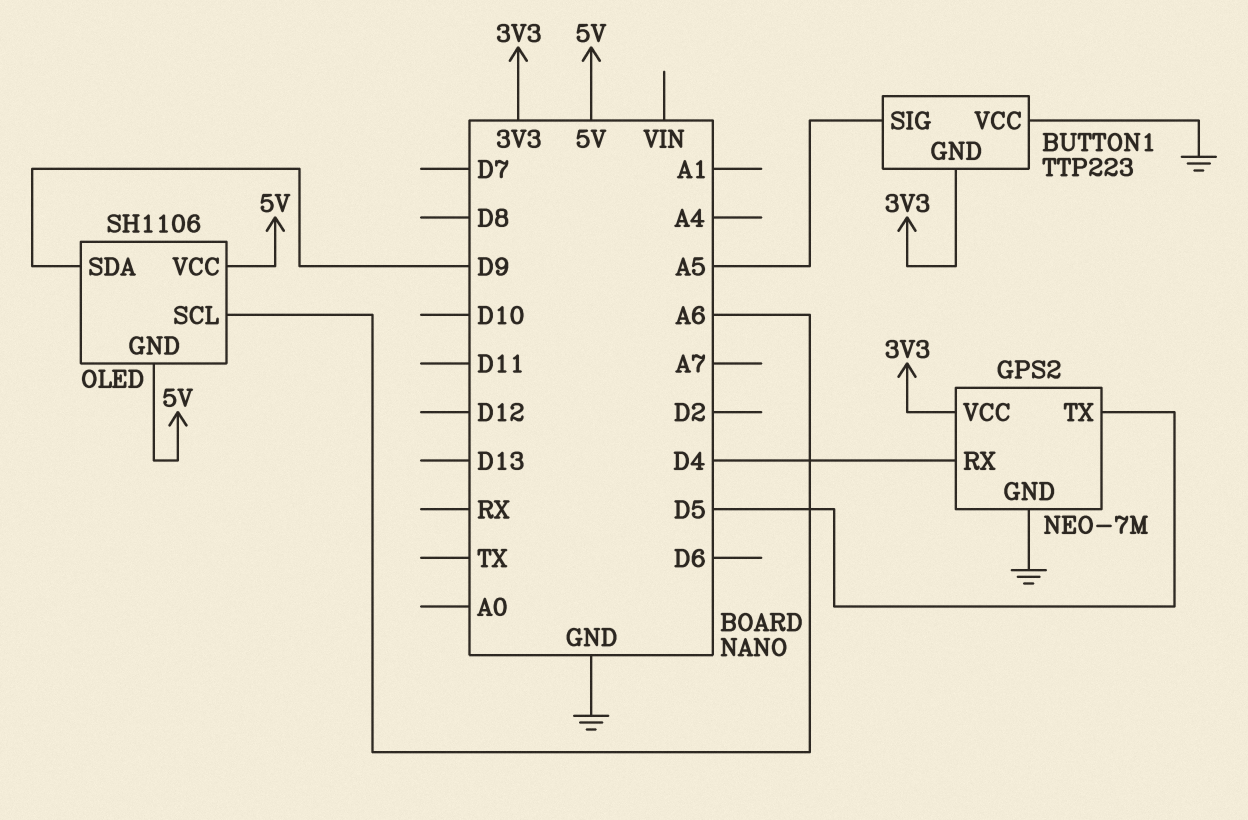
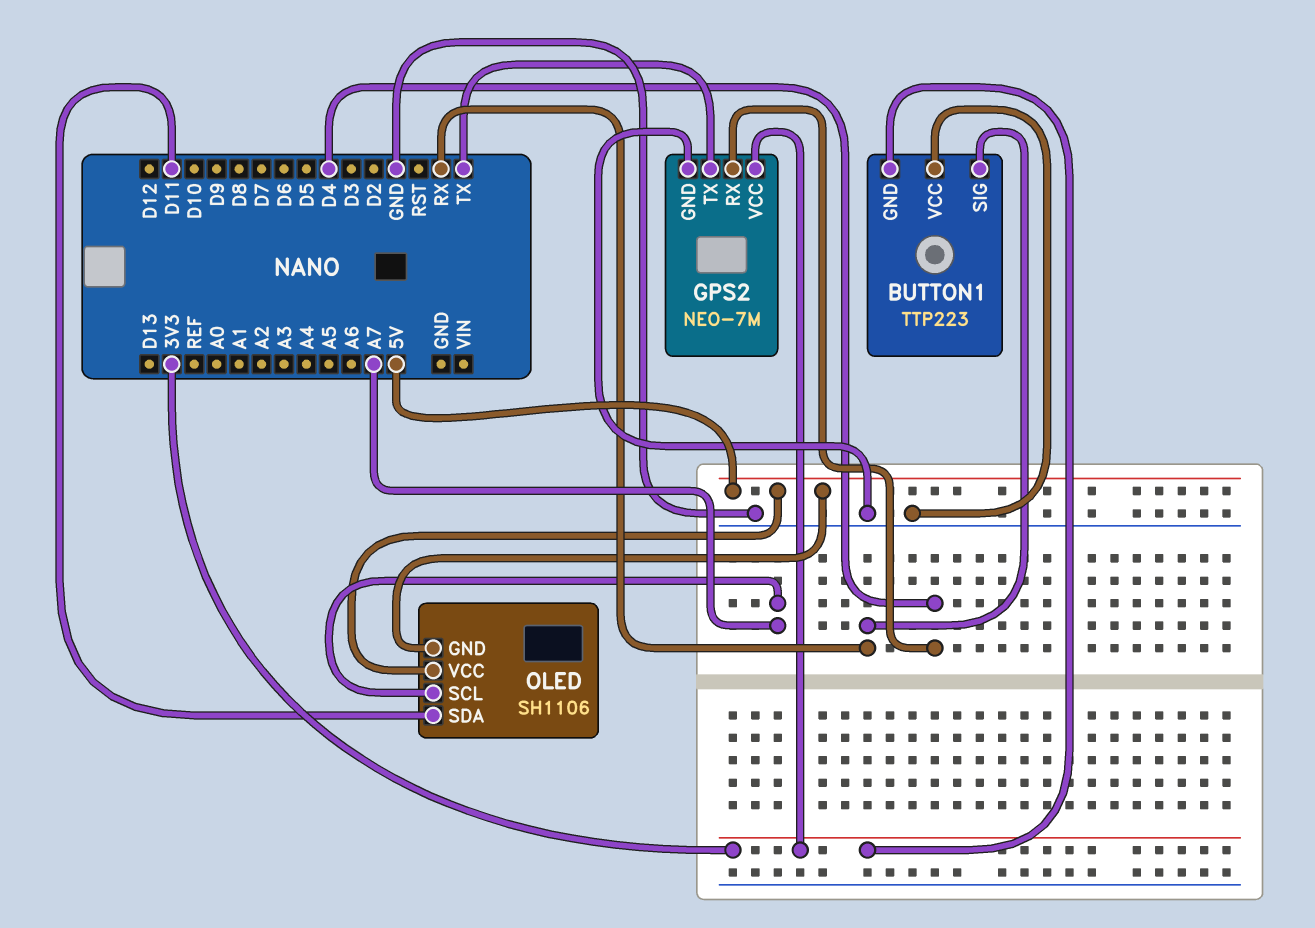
BUTTON1 pin SIG: A5 -> RX
GPS2 pin TX: D5 -> TX
OLED pin SCL: A6 -> A7
OLED pin SDA: D9 -> D11

